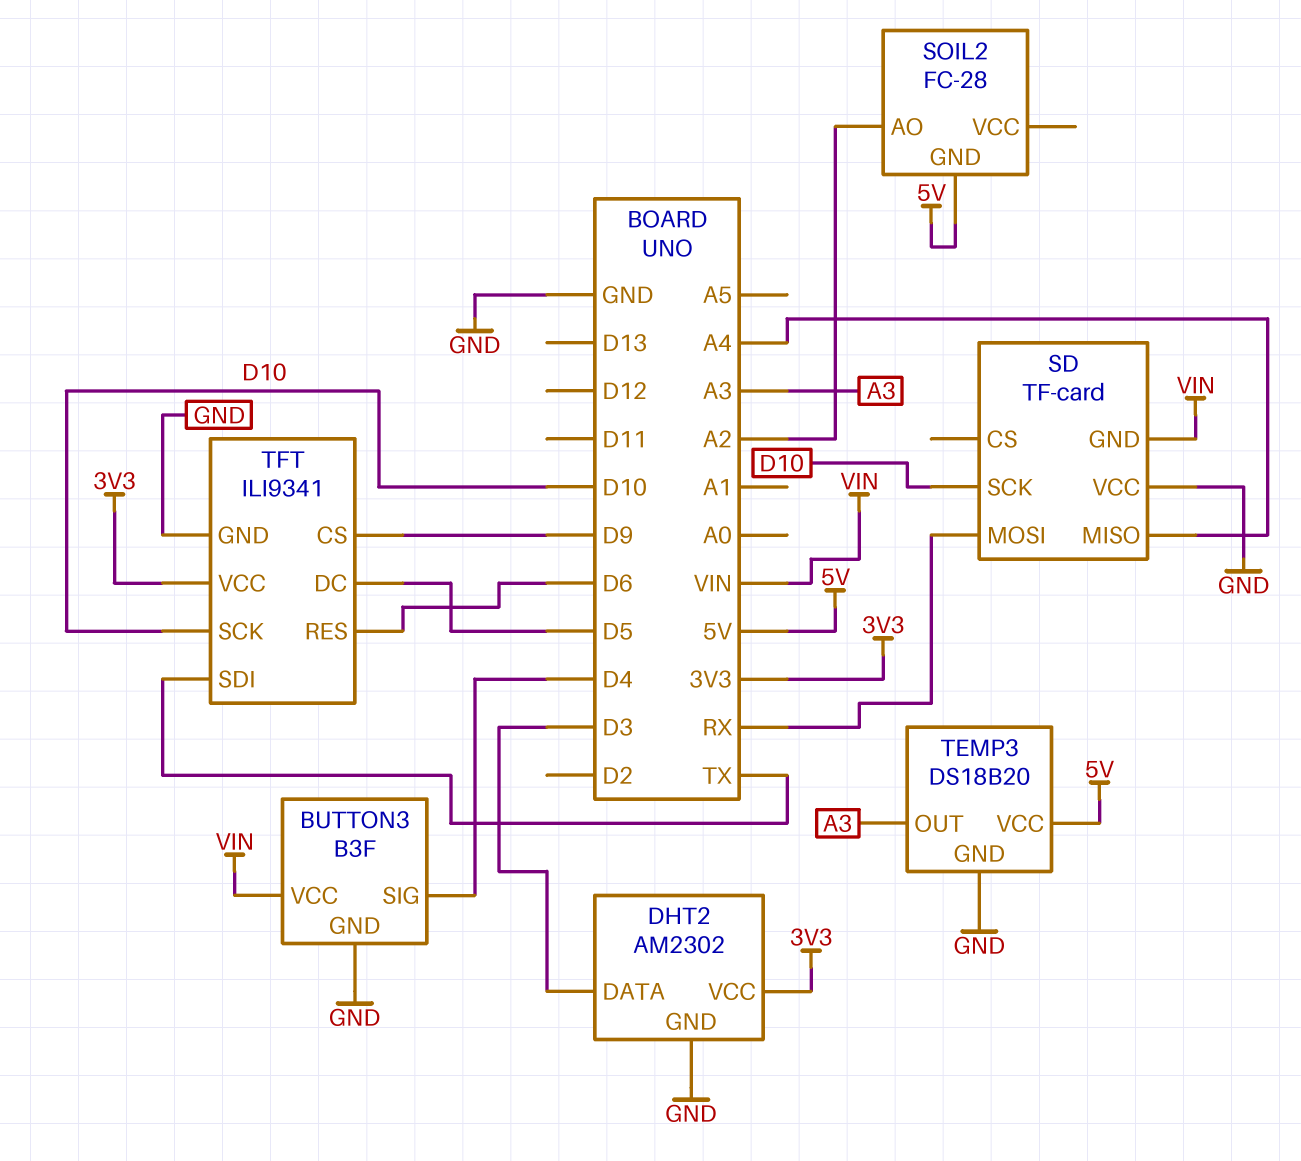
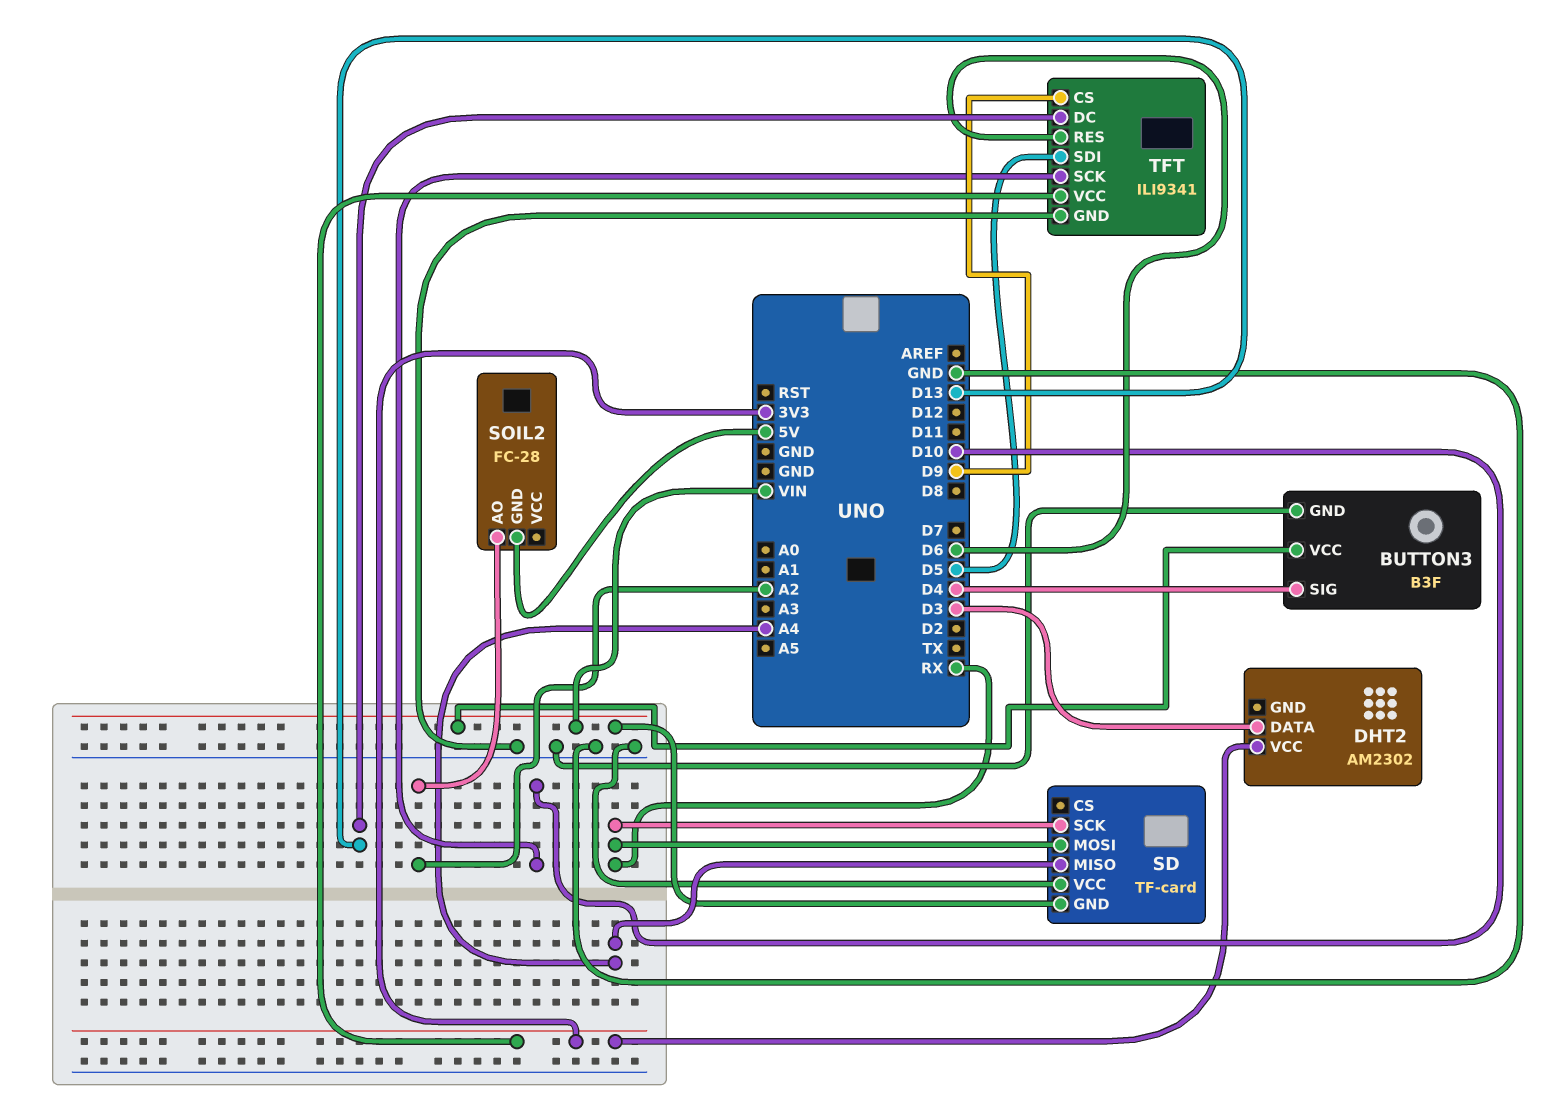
DHT2 pin GND: GND -> none
SD pin SCK: D10 -> RX
TEMP3: DS18B20 -> none
TEMP3 pin GND: GND -> none
TEMP3 pin OUT: A3 -> none
TEMP3 pin VCC: 5V -> none
TFT pin DC: D5 -> D13
TFT pin SDI: TX -> D5

